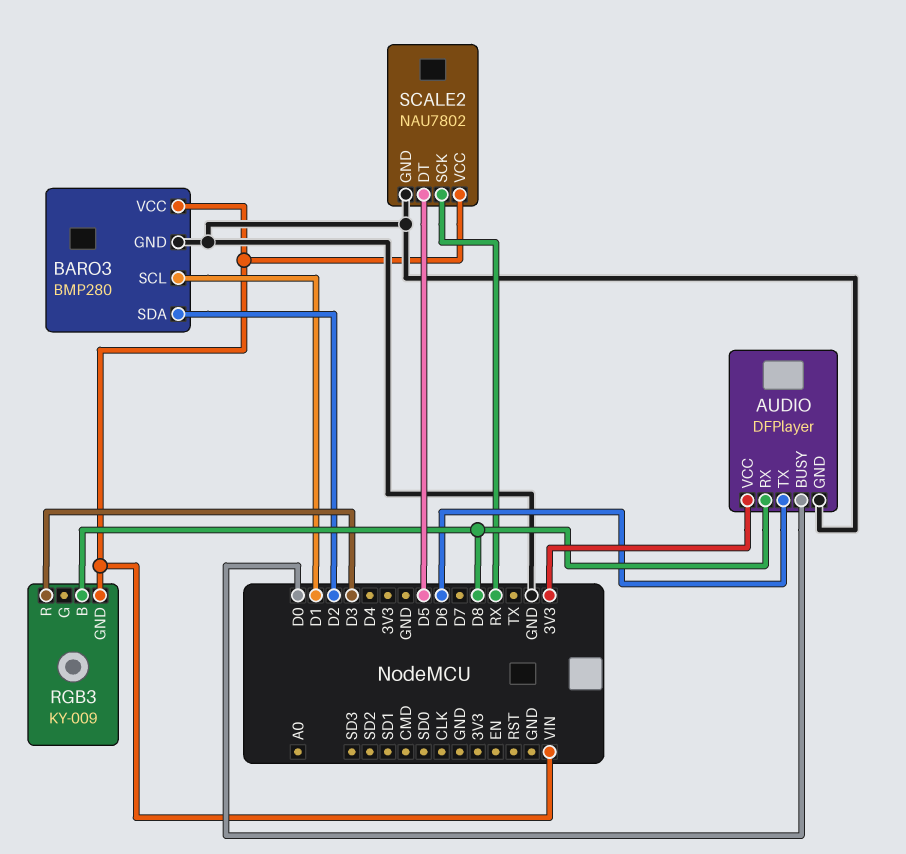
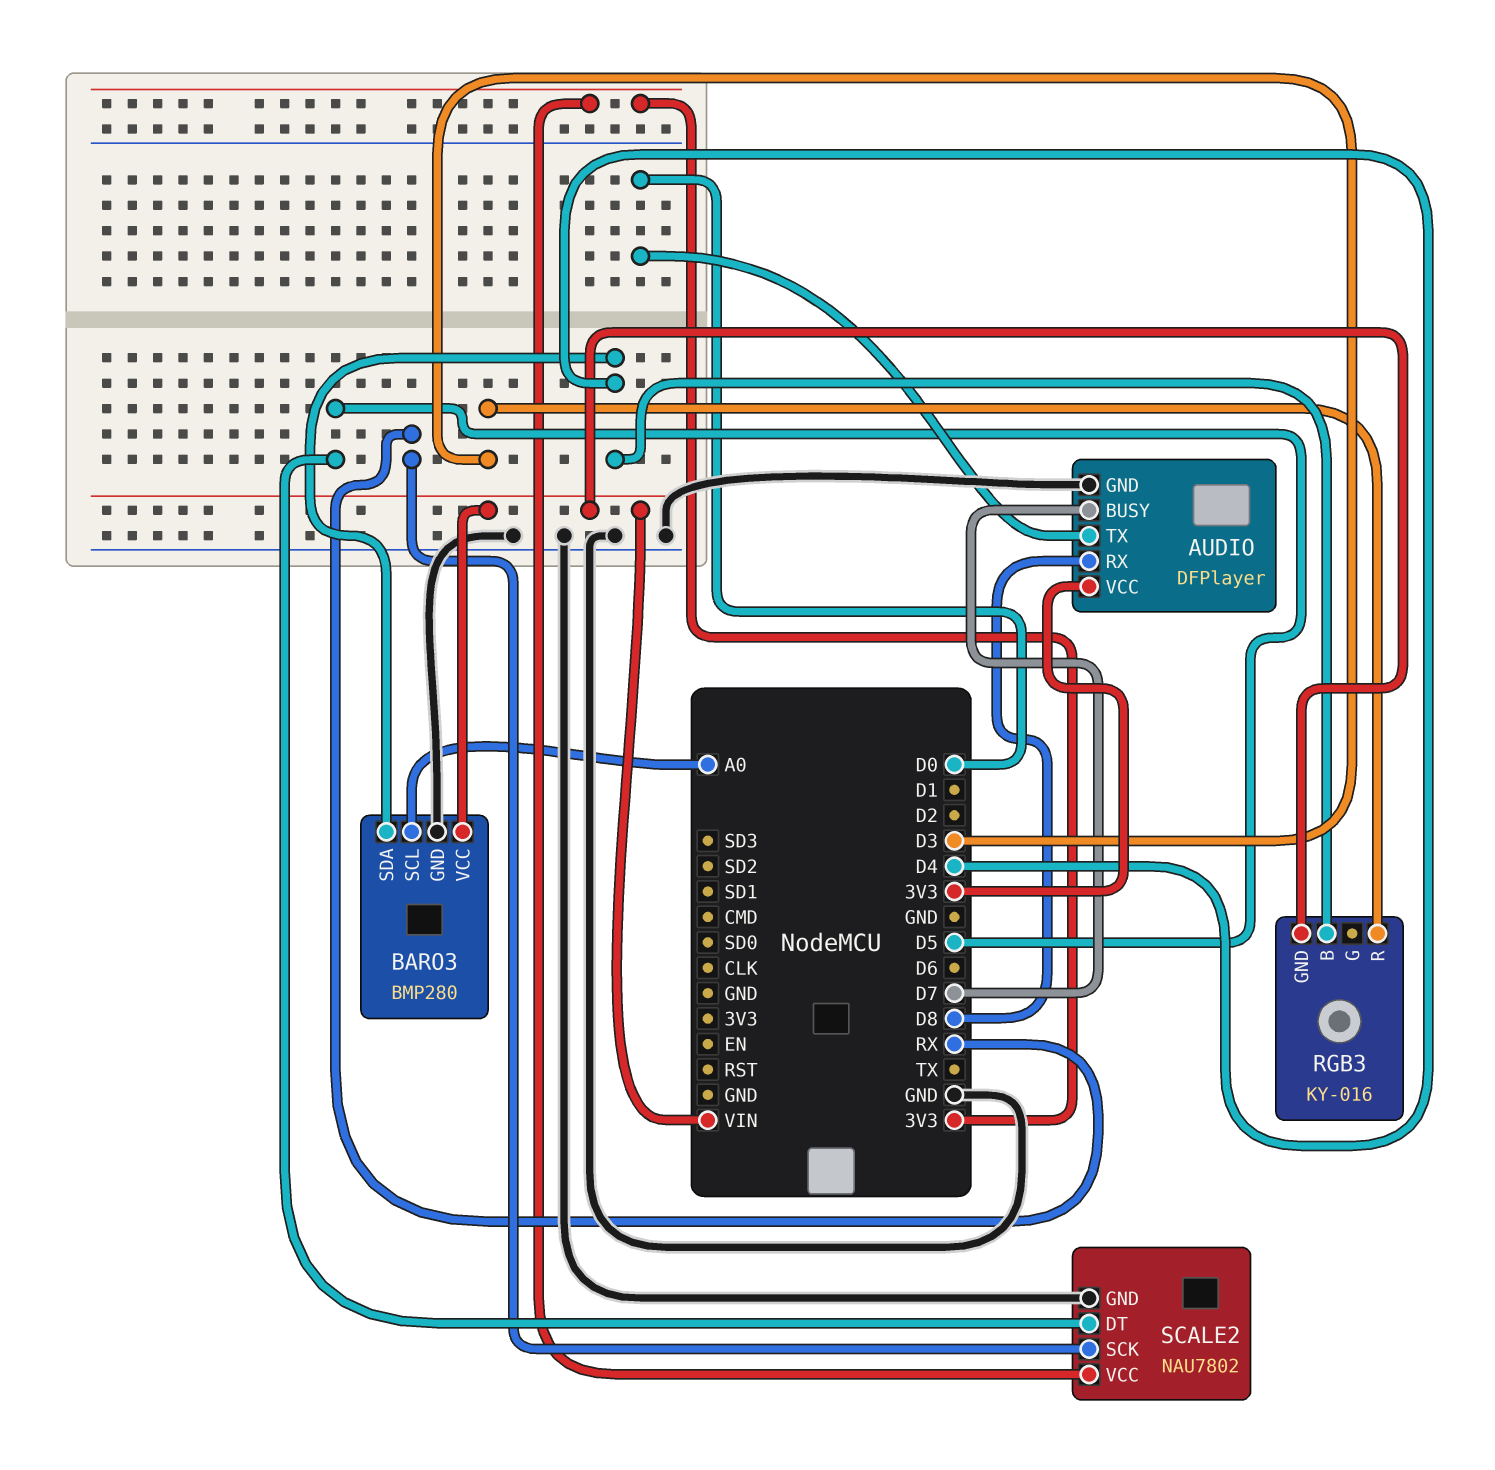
AUDIO pin BUSY: D0 -> D7
AUDIO pin TX: D6 -> D0
BARO3 pin SCL: D1 -> A0
BARO3 pin SDA: D2 -> D4
RGB3: KY-009 -> KY-016
RGB3 pin B: D8 -> D4
SCALE2 pin VCC: VIN -> 3V3

